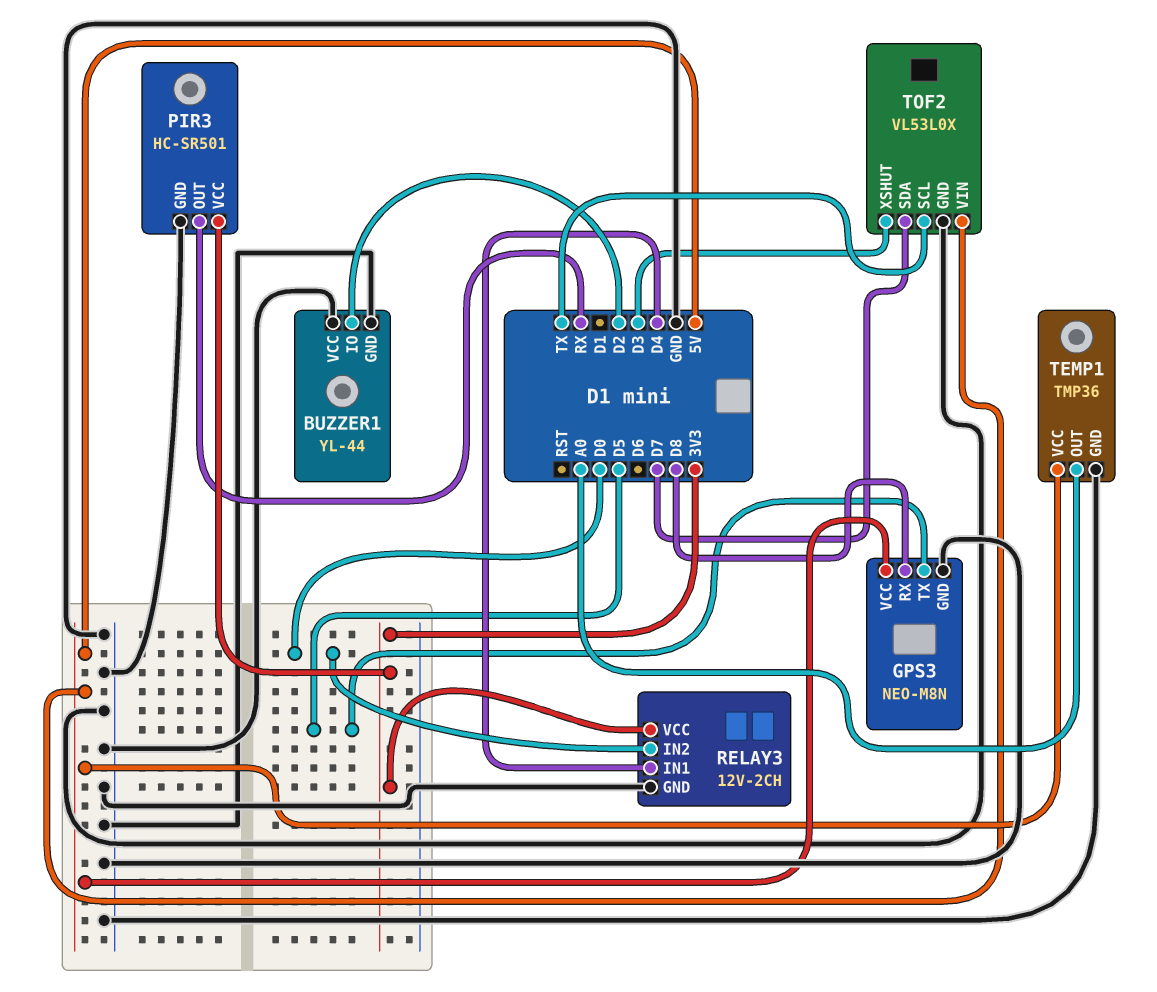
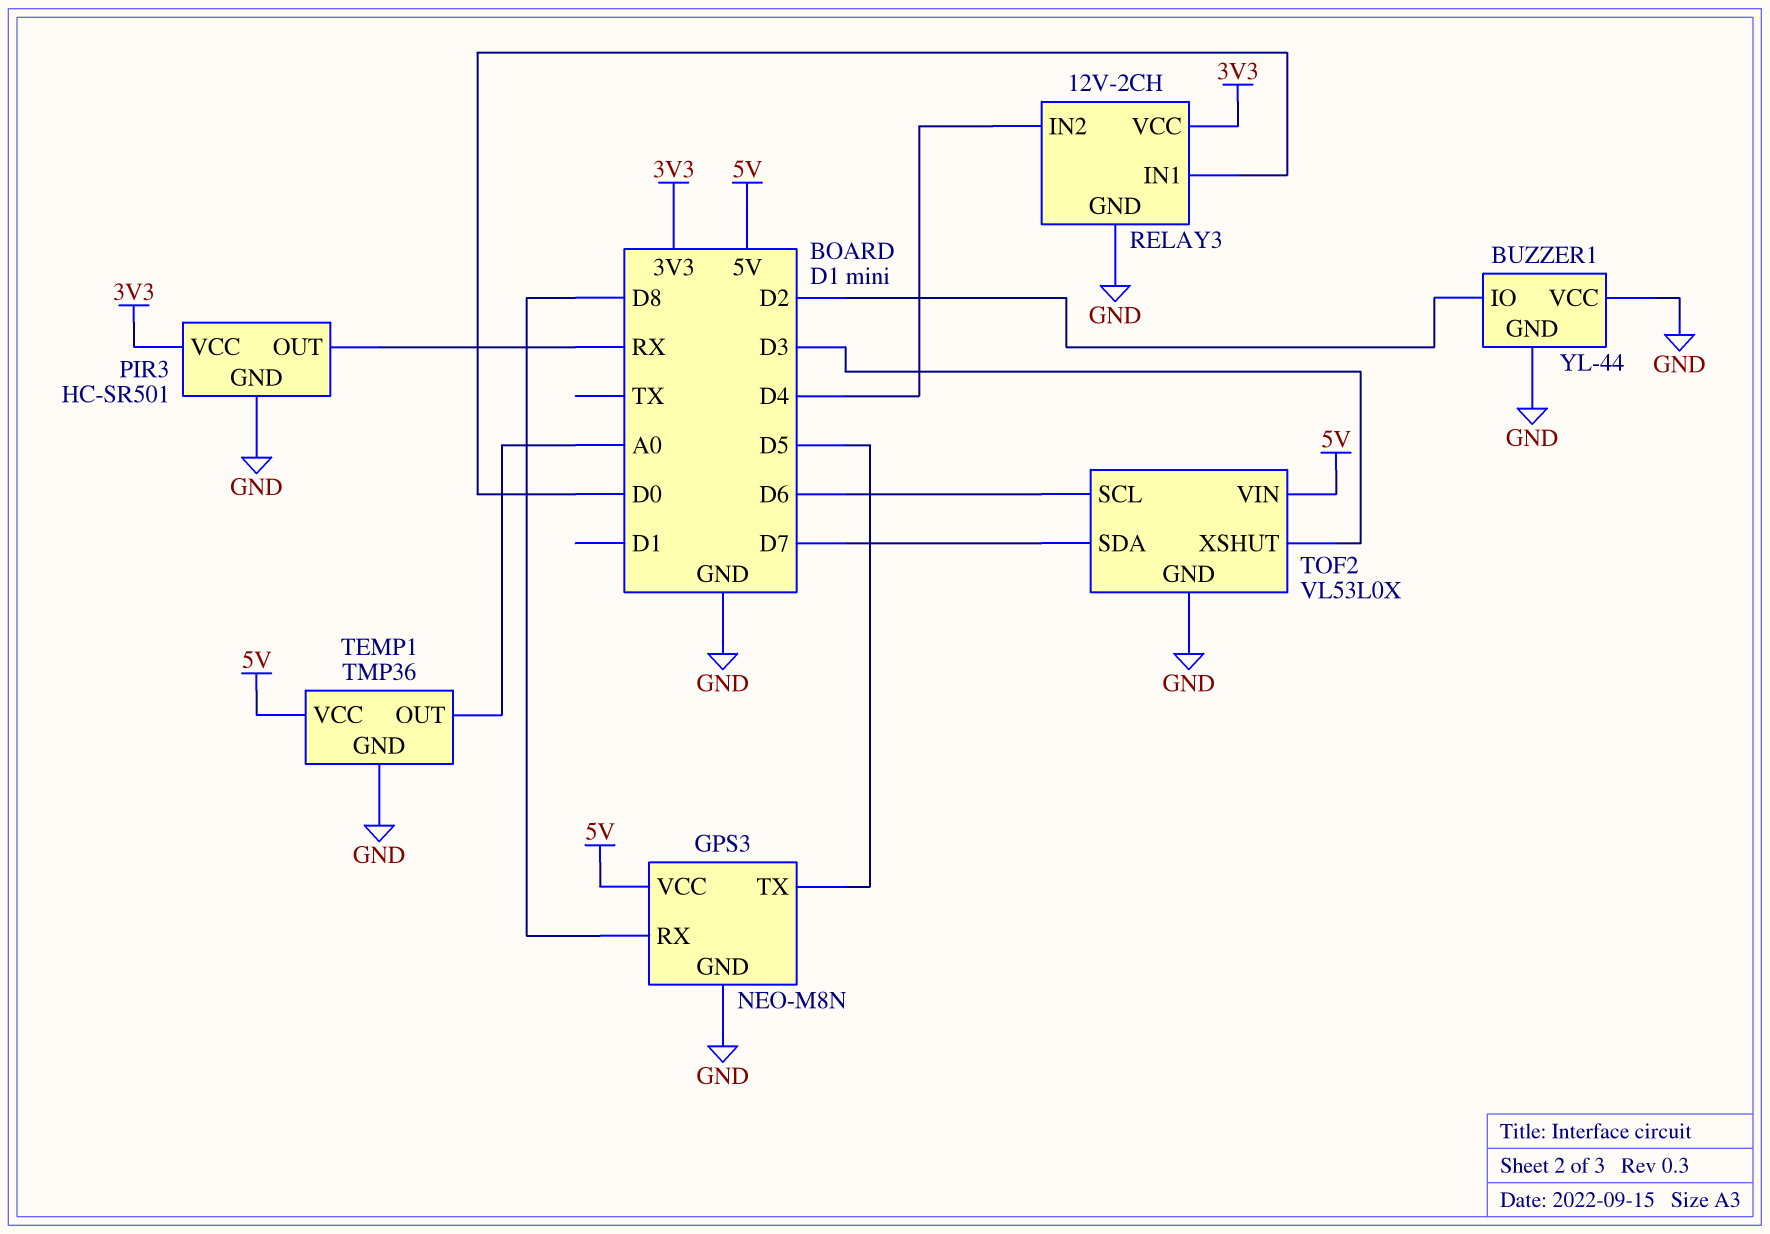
RELAY3 pin IN1: D4 -> D0
RELAY3 pin IN2: D0 -> D4
TOF2 pin SCL: TX -> D6

